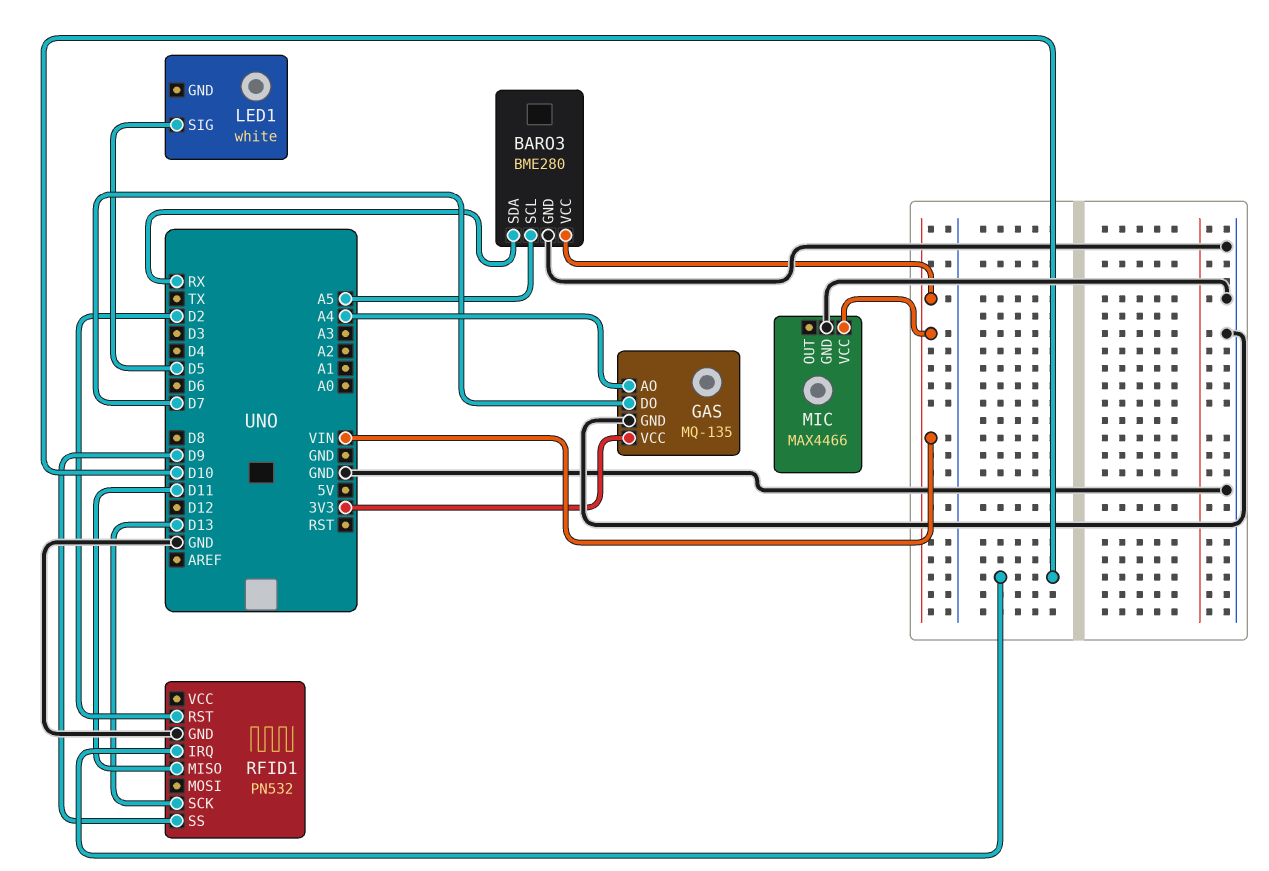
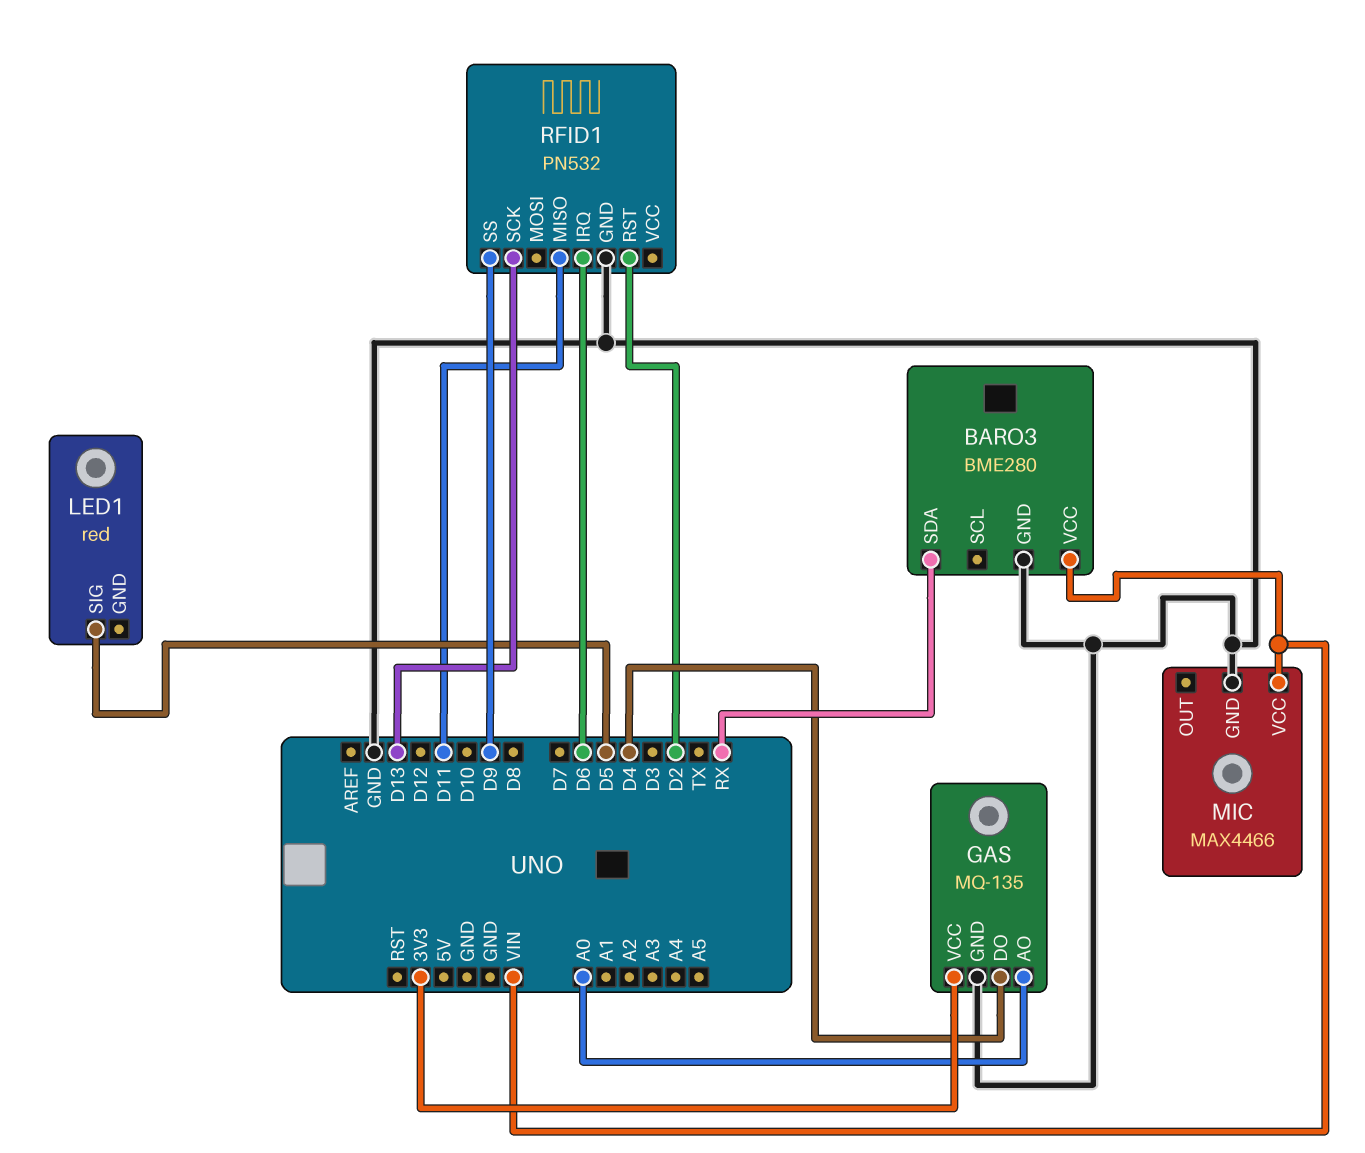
BARO3 pin SCL: A5 -> none
GAS pin AO: A4 -> A0
GAS pin DO: D7 -> D4
LED1: white -> red
RFID1 pin IRQ: D10 -> D6

